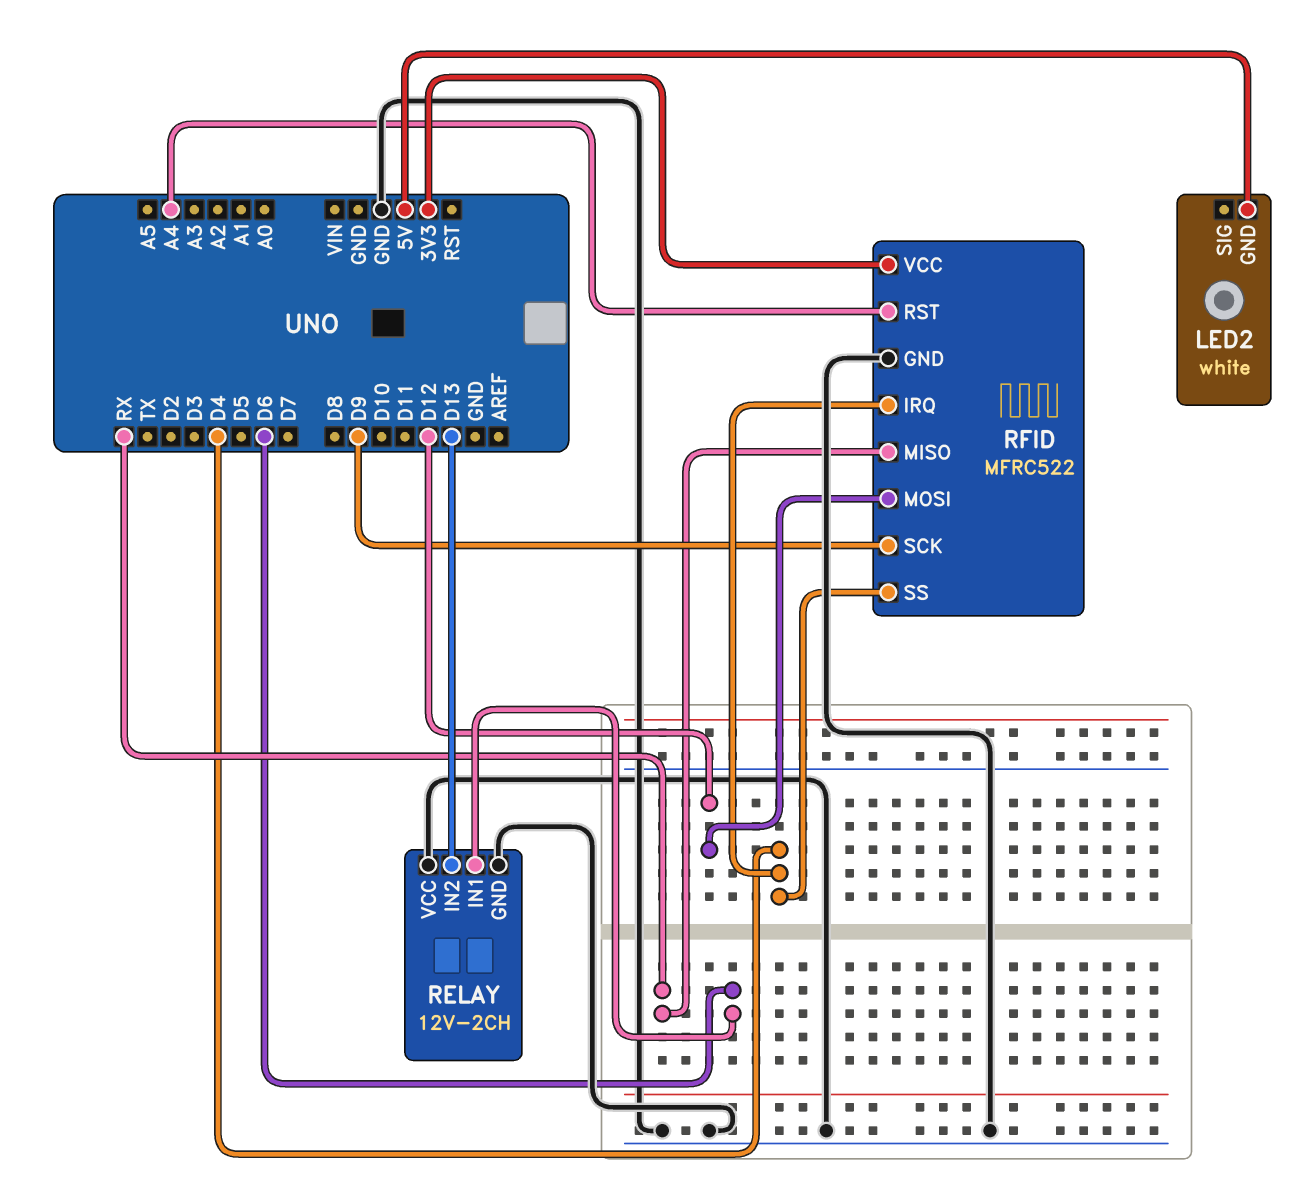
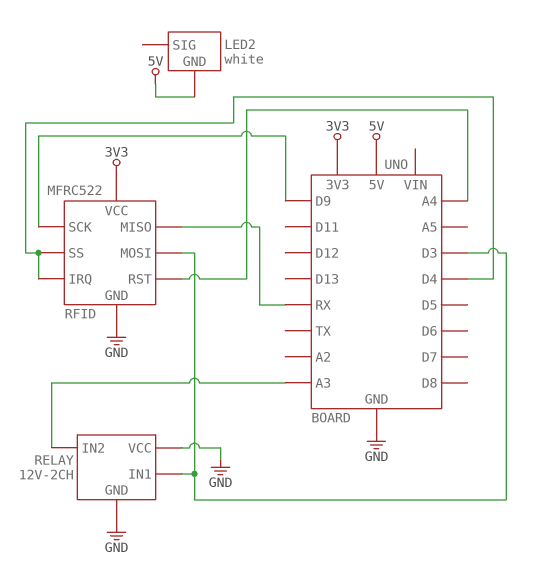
RELAY pin IN1: D6 -> D3
RELAY pin IN2: D13 -> A3
RFID pin MOSI: D12 -> D3

